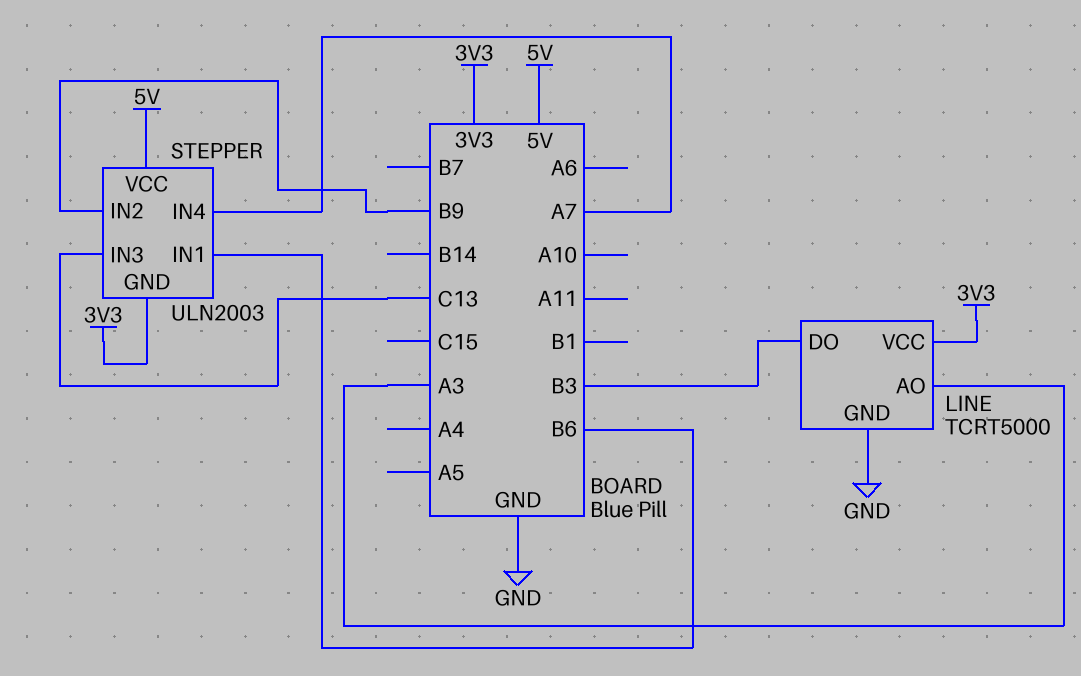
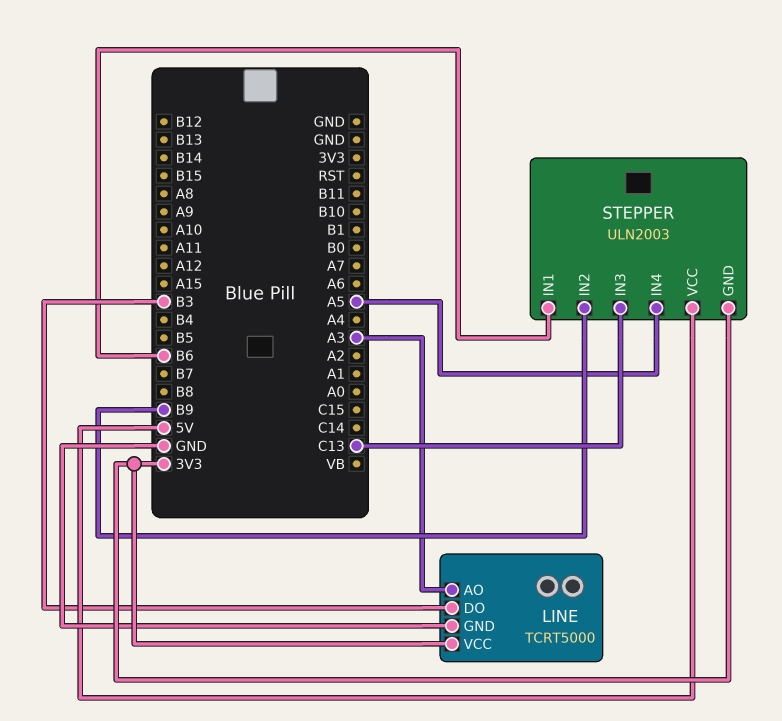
STEPPER pin IN4: A7 -> A5

